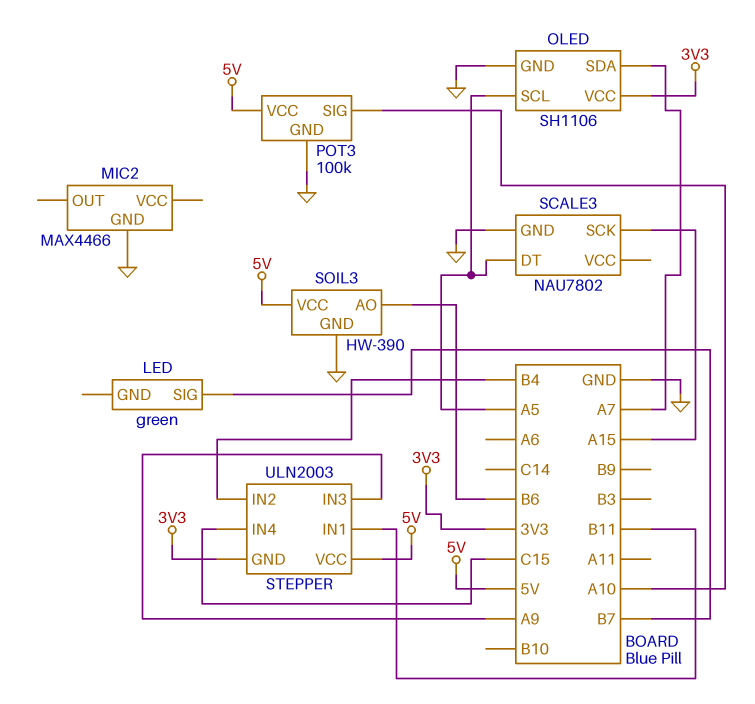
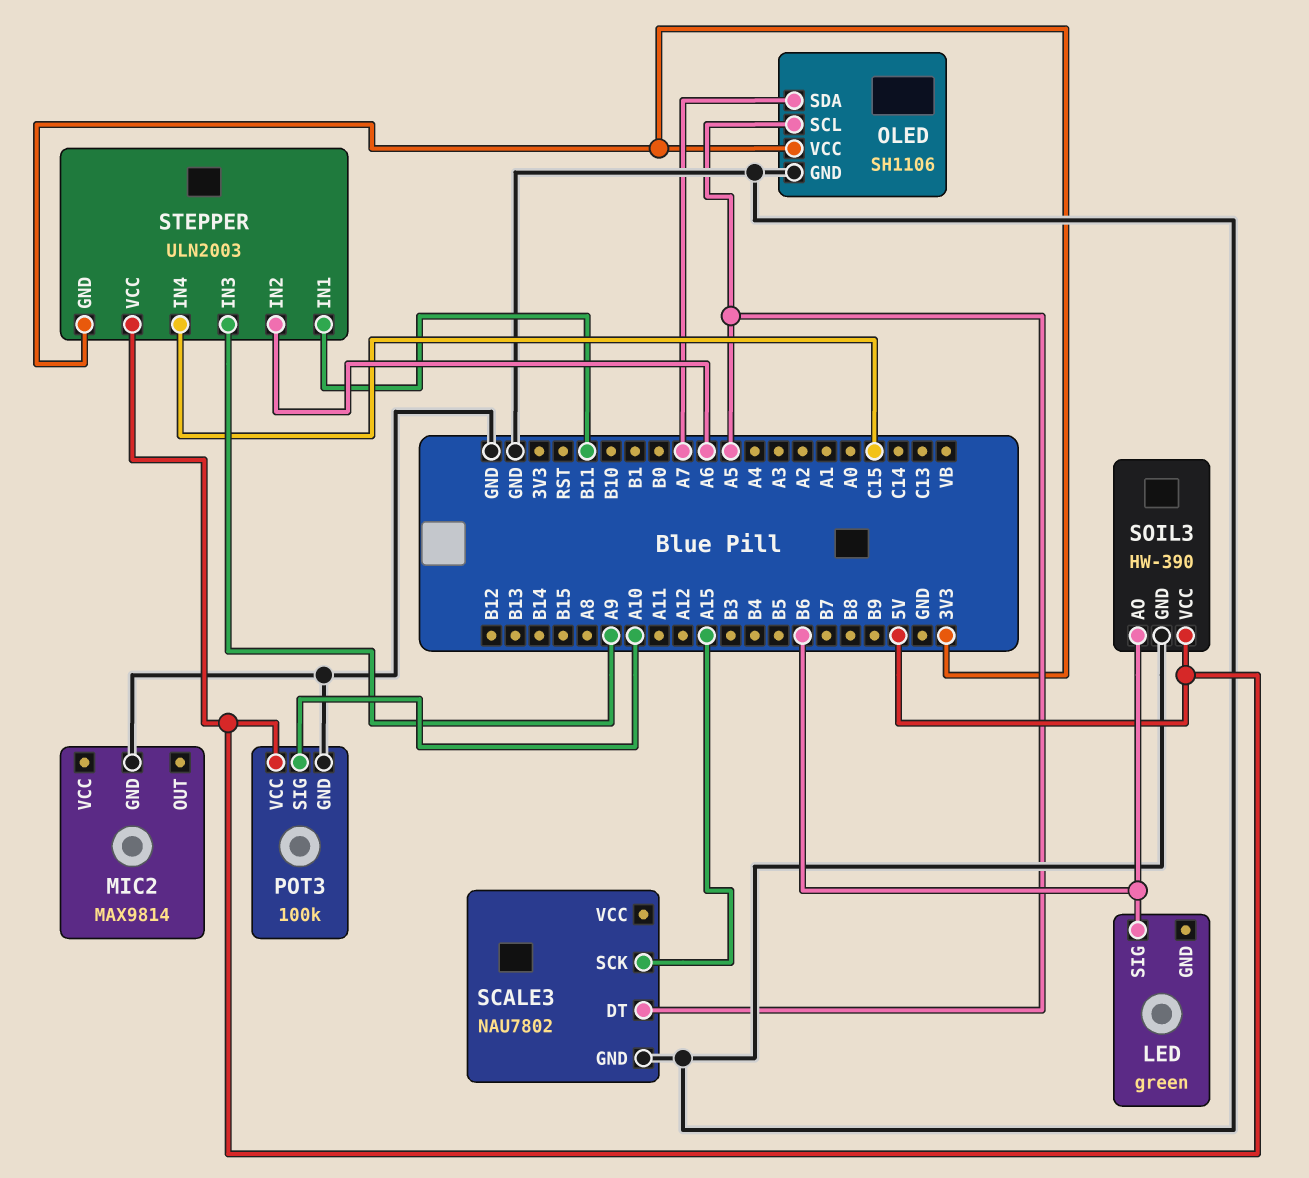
LED pin SIG: B7 -> B6
MIC2: MAX4466 -> MAX9814
STEPPER pin IN2: B4 -> A6

